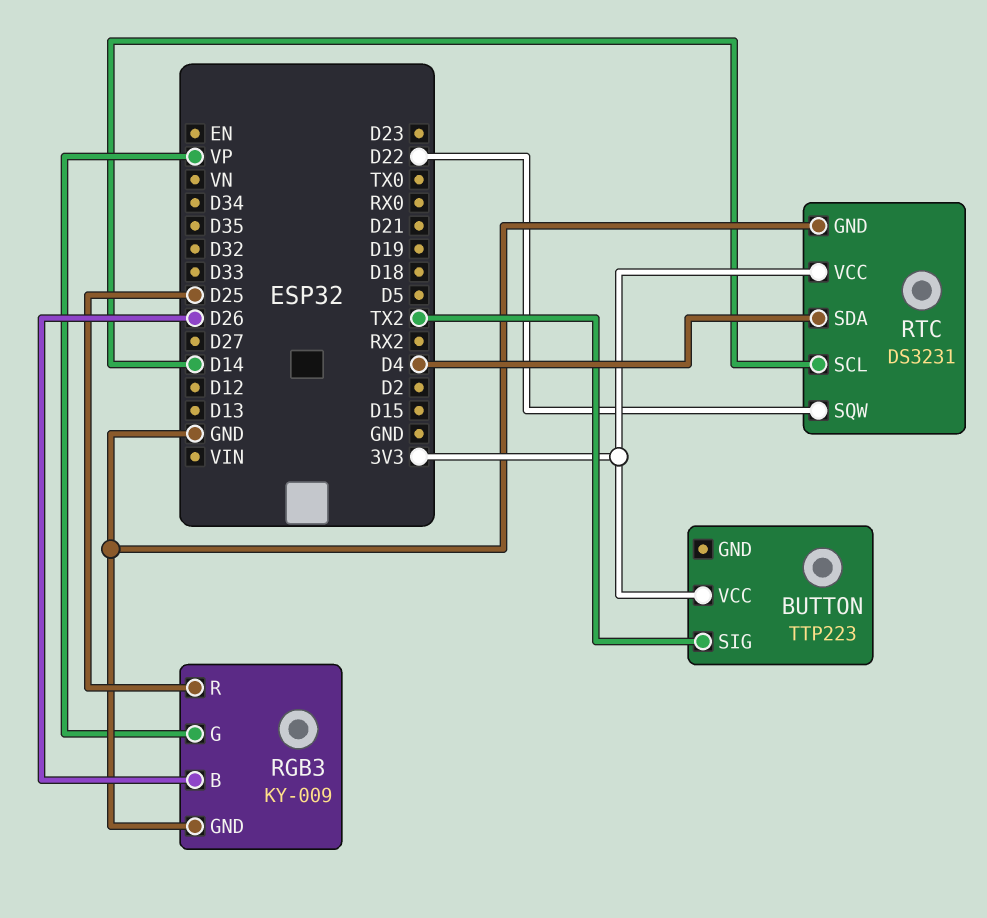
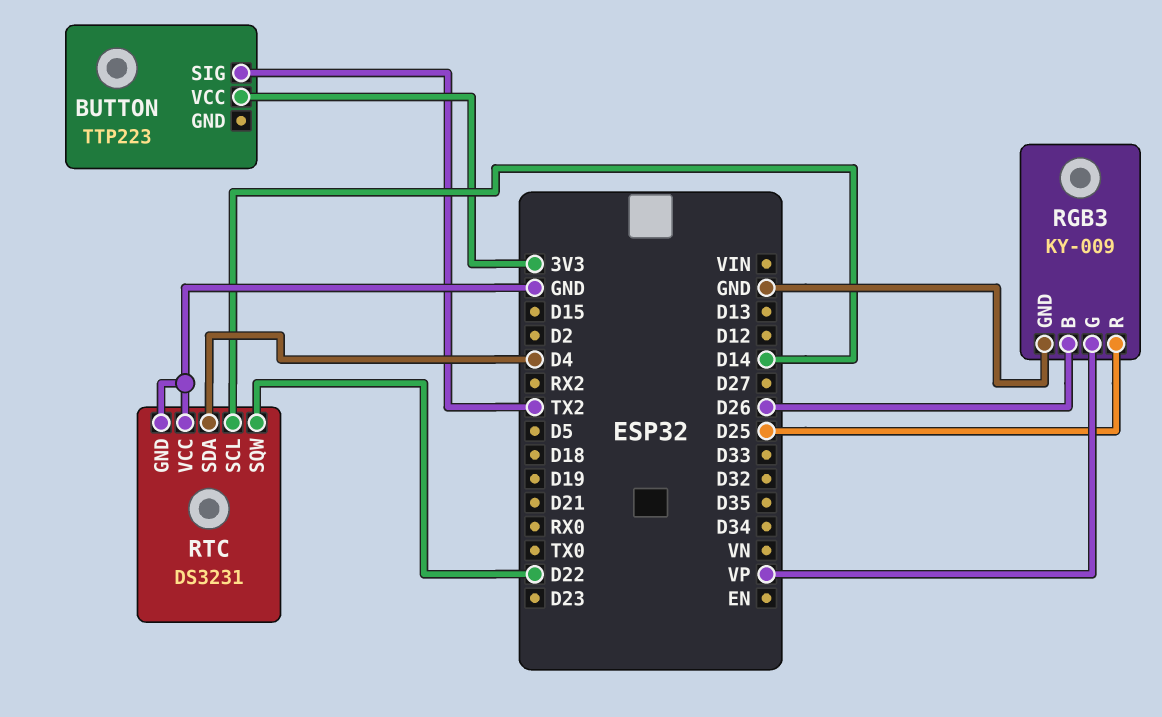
RTC pin VCC: 3V3 -> GND

